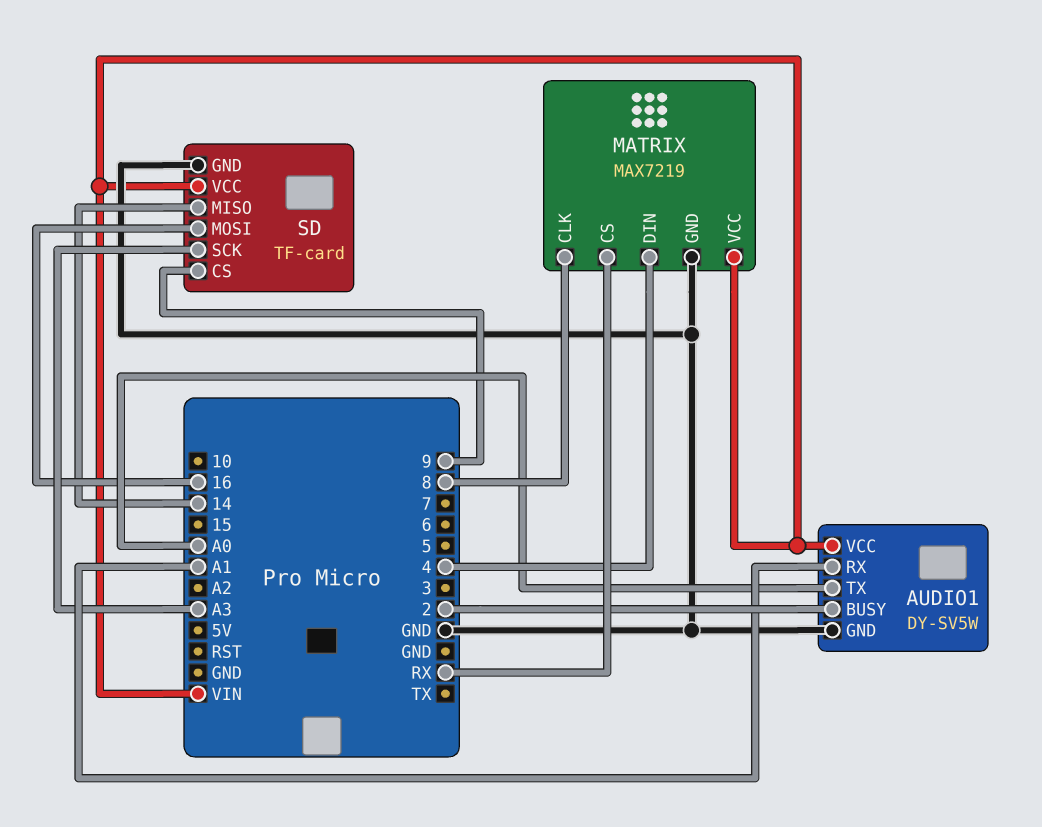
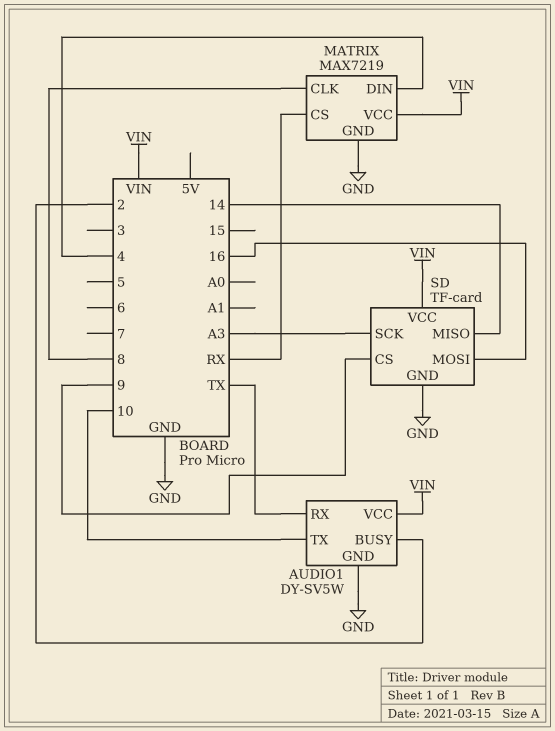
AUDIO1 pin RX: A1 -> TX
AUDIO1 pin TX: A0 -> 10

